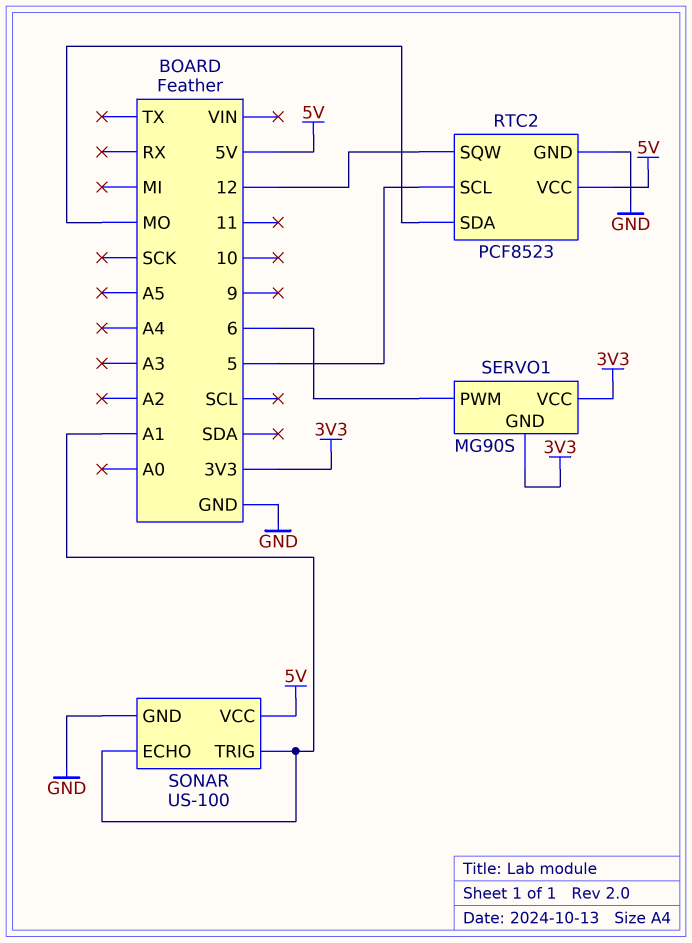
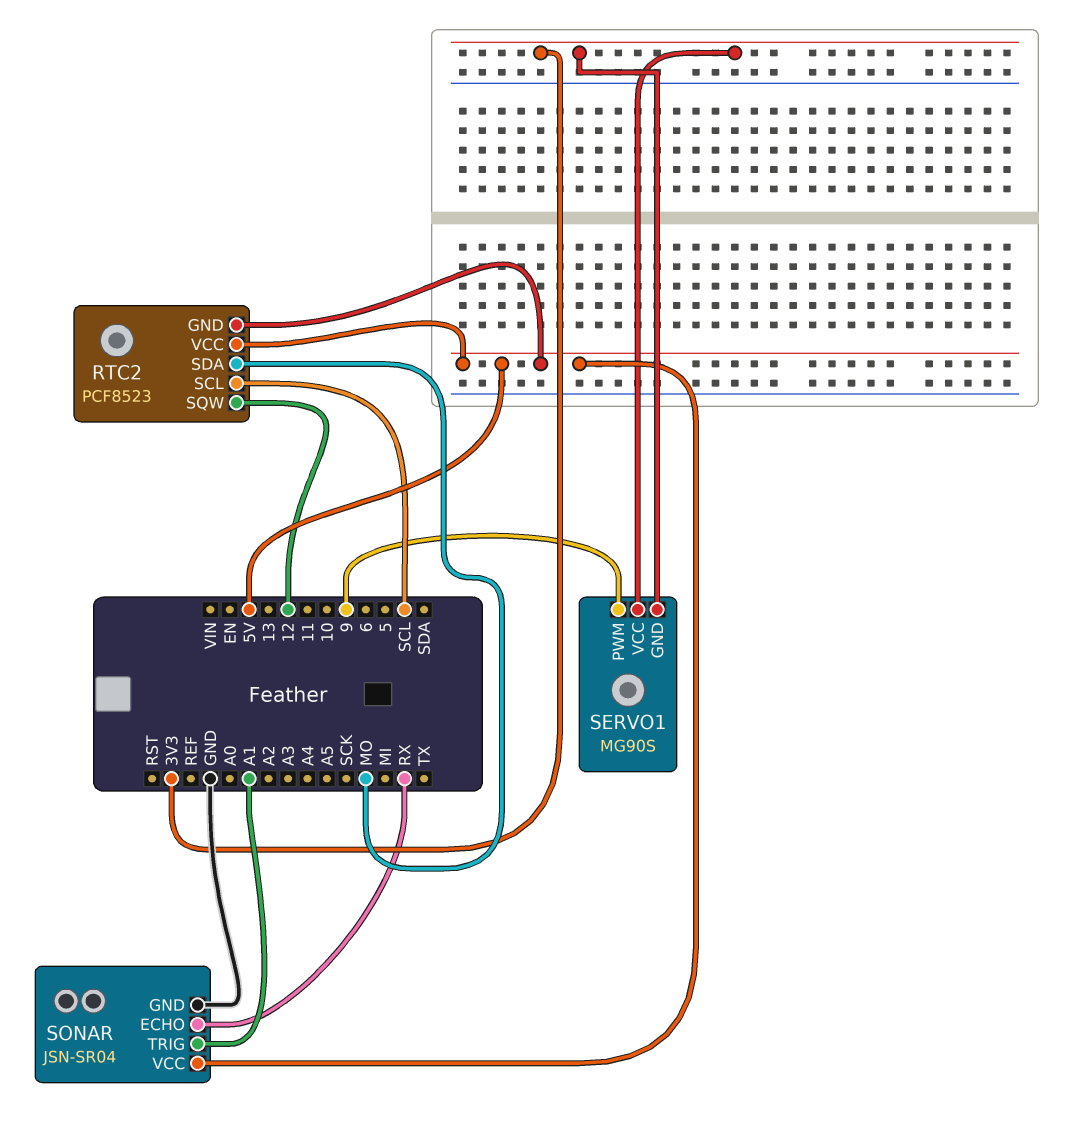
RTC2 pin GND: GND -> 5V
RTC2 pin SCL: 5 -> SCL
SERVO1 pin PWM: 6 -> 9
SONAR: US-100 -> JSN-SR04
SONAR pin ECHO: A1 -> RX

